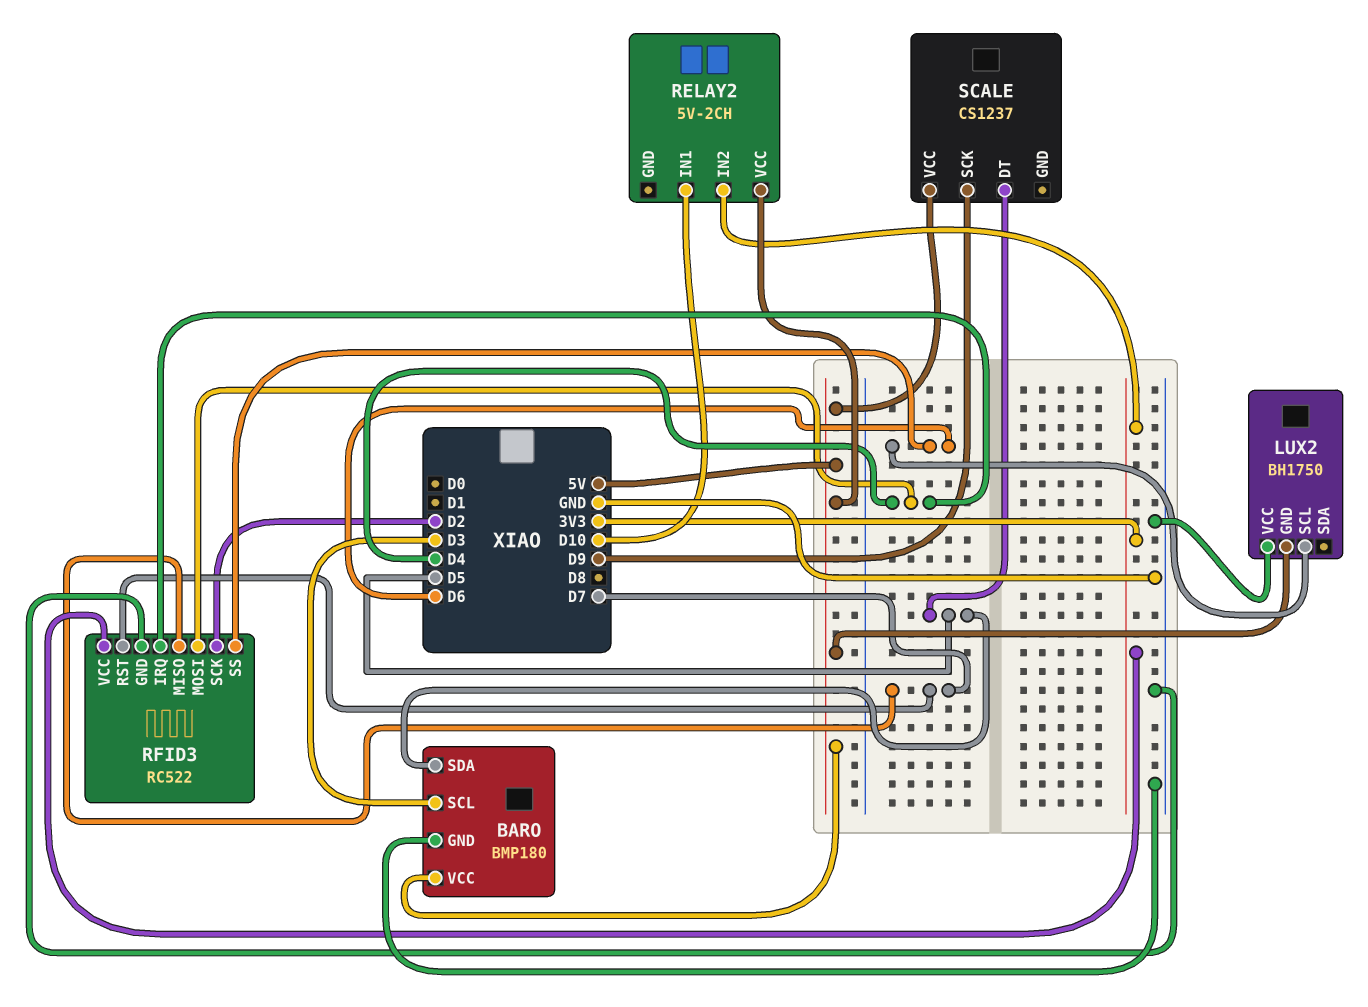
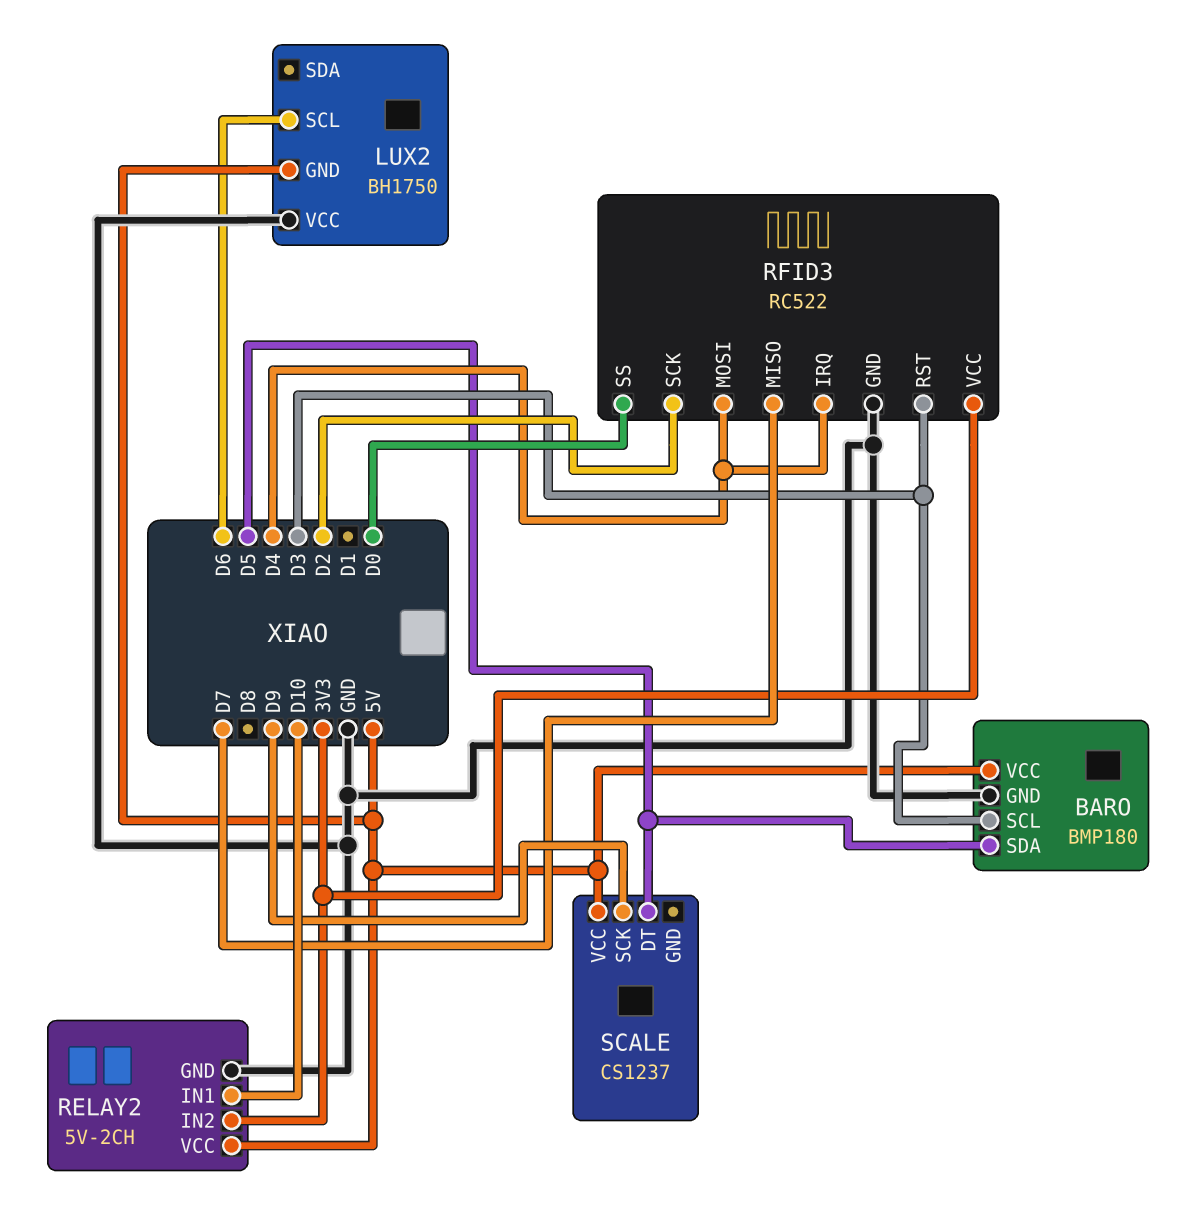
RELAY2 pin GND: none -> GND
RFID3 pin RST: D7 -> D3
RFID3 pin SS: D6 -> D0

